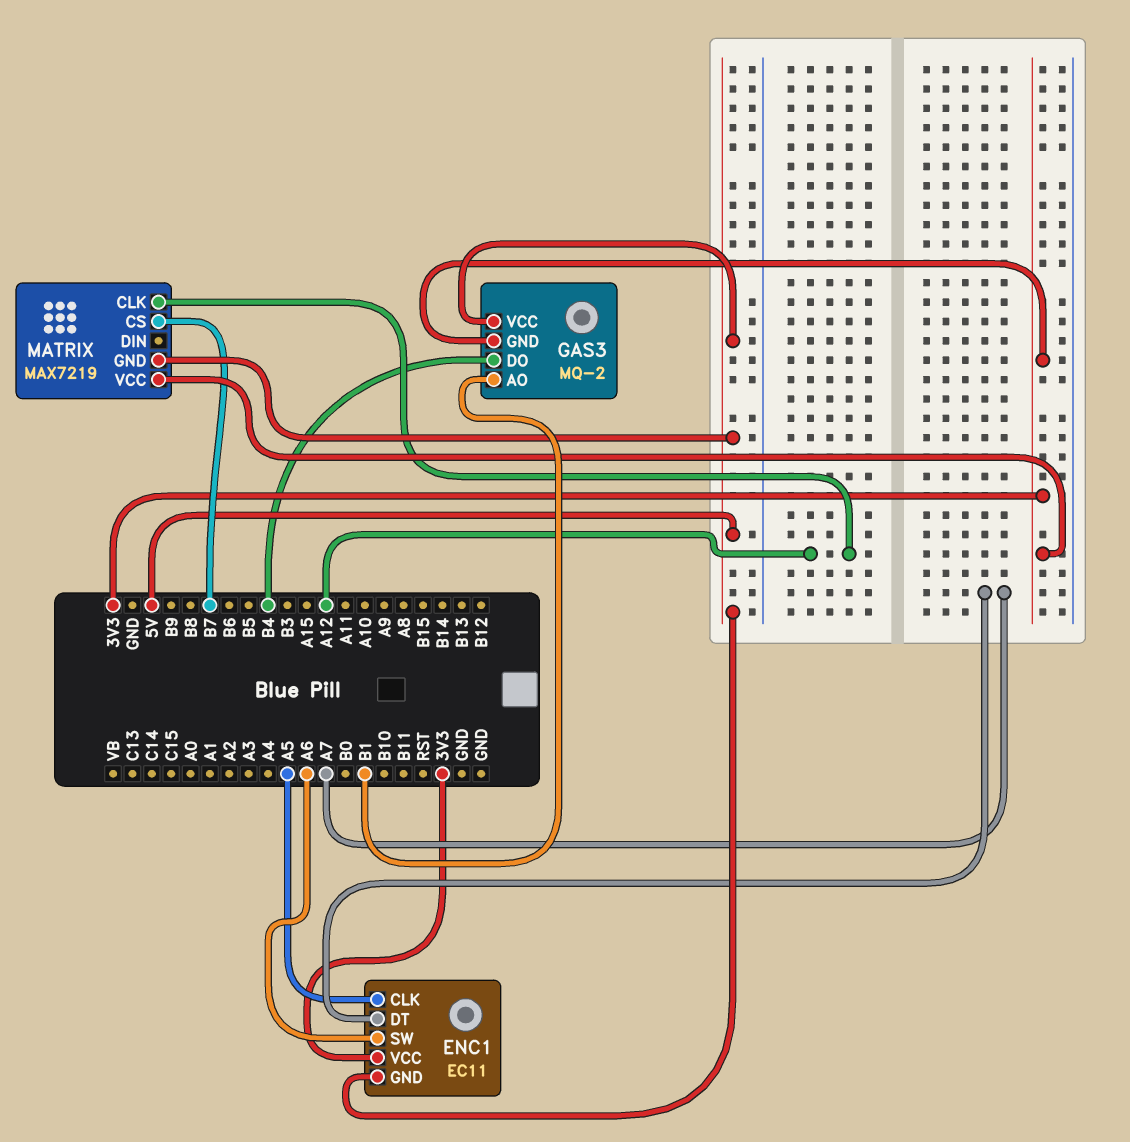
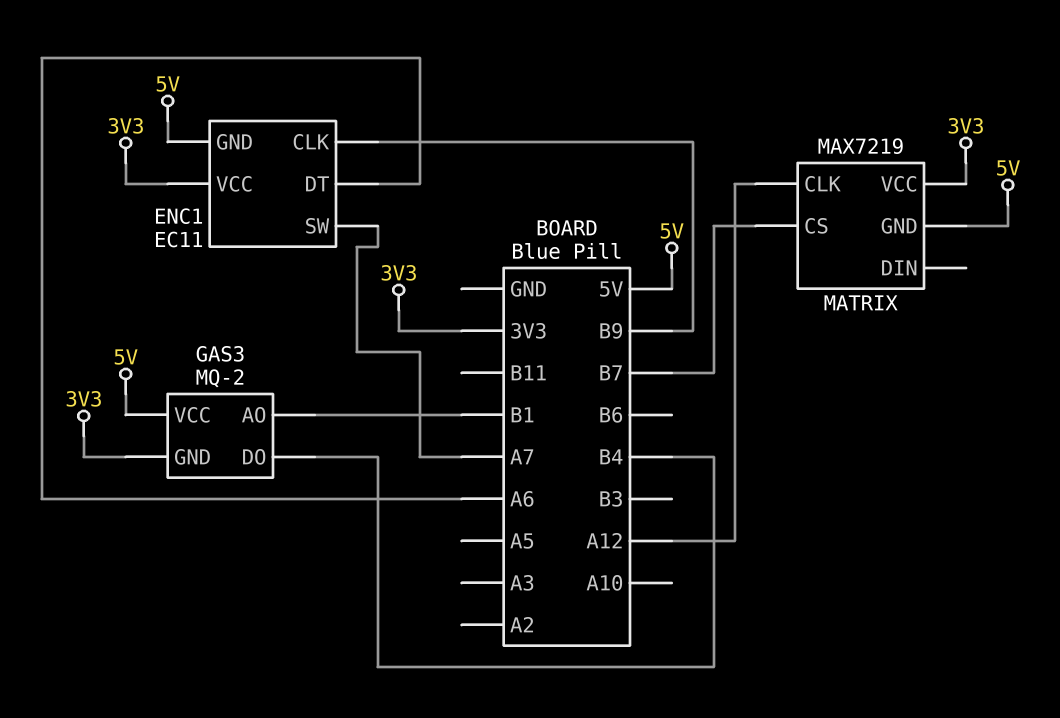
ENC1 pin CLK: A5 -> B9
ENC1 pin DT: A7 -> A6
ENC1 pin SW: A6 -> A7

